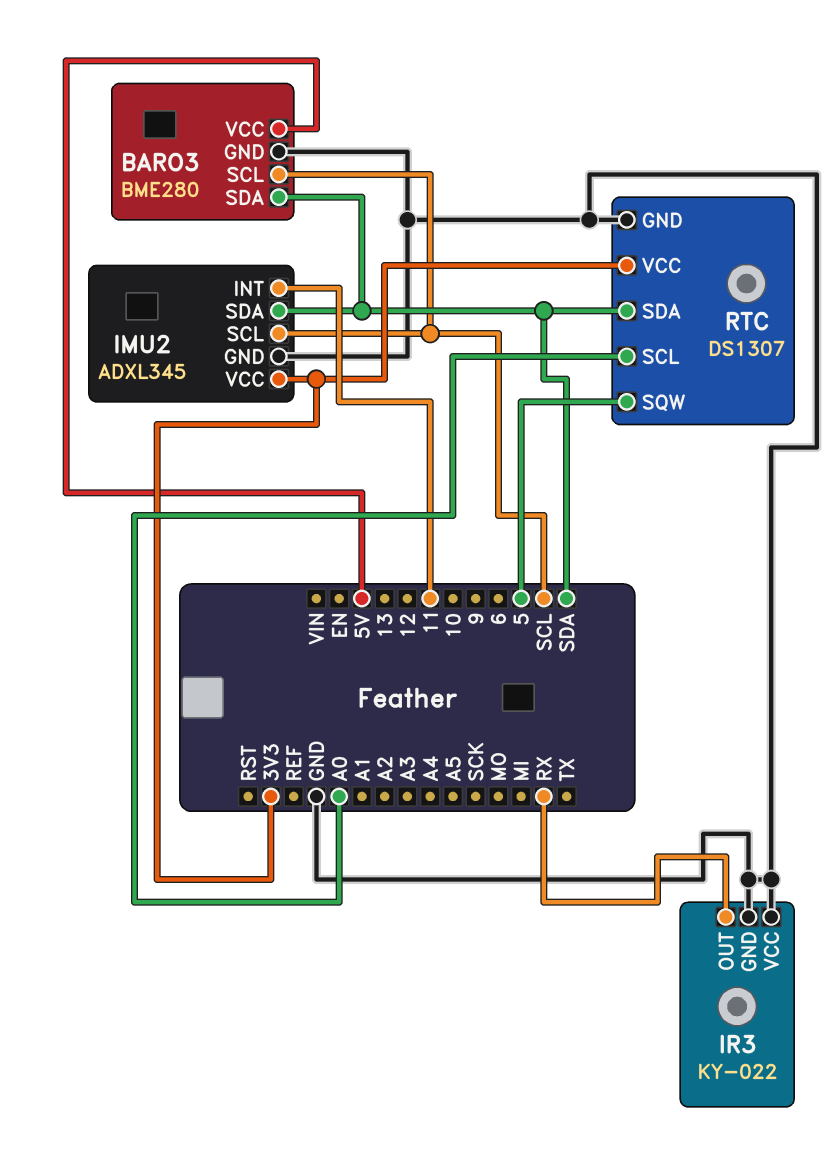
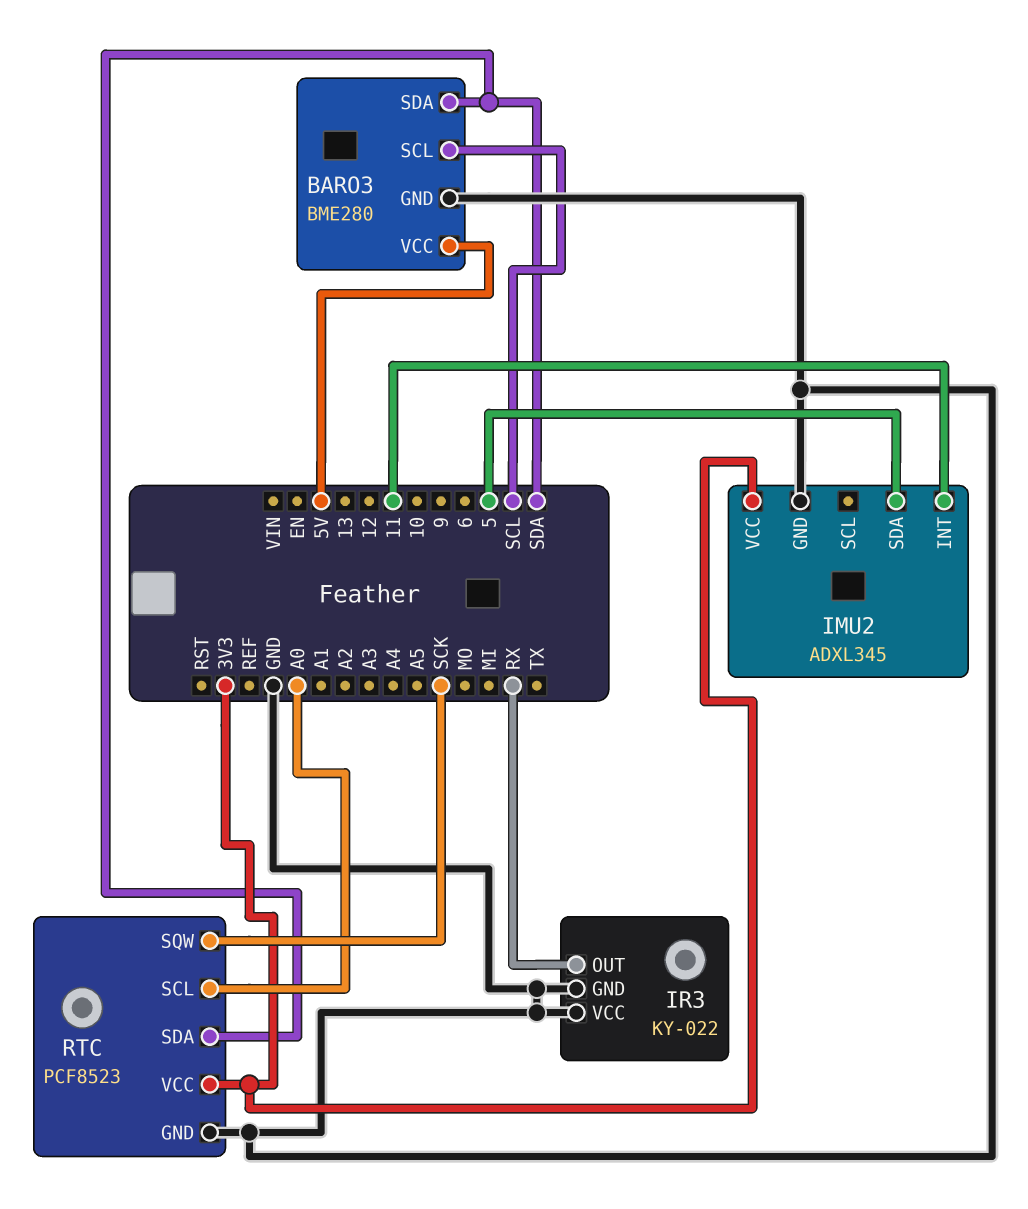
IMU2 pin SCL: SCL -> none
IMU2 pin SDA: SDA -> 5
RTC: DS1307 -> PCF8523
RTC pin SQW: 5 -> SCK

